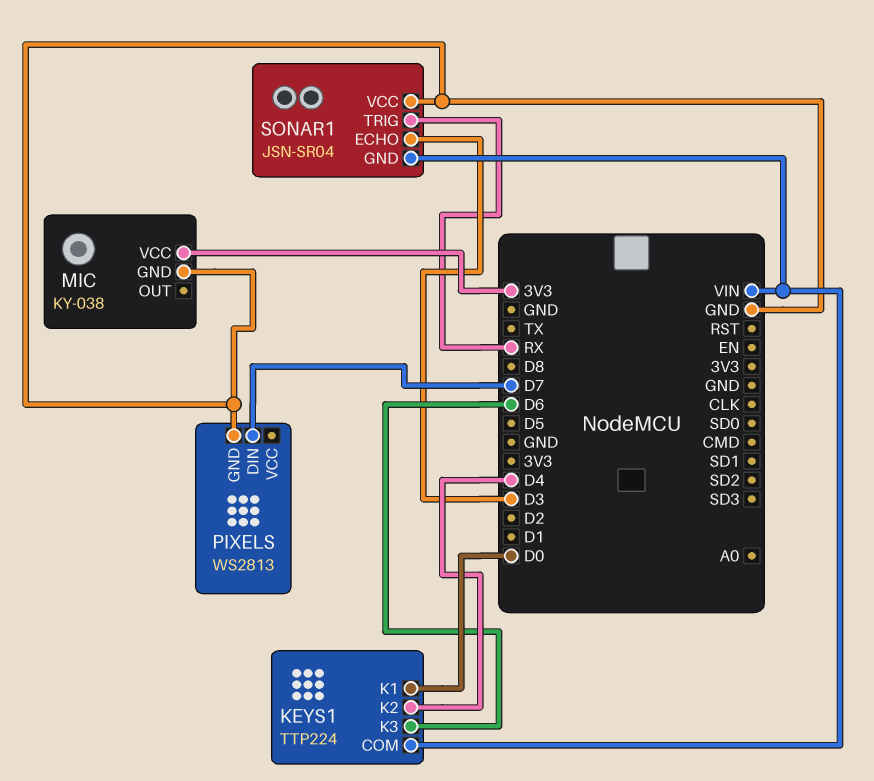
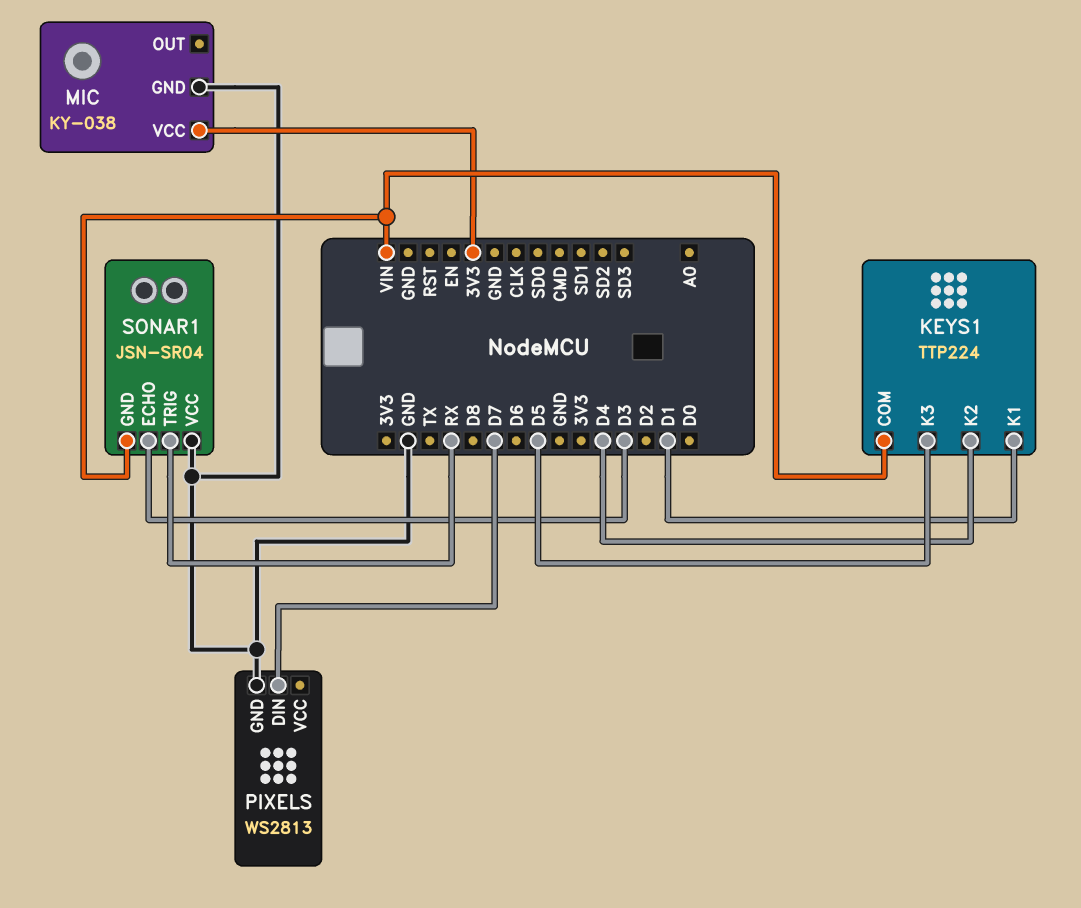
KEYS1 pin K1: D0 -> D1
KEYS1 pin K3: D6 -> D5

